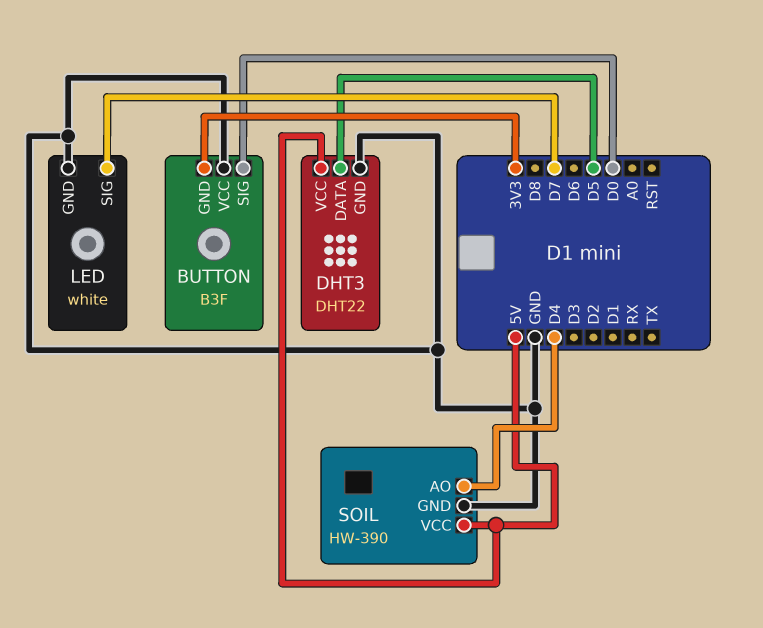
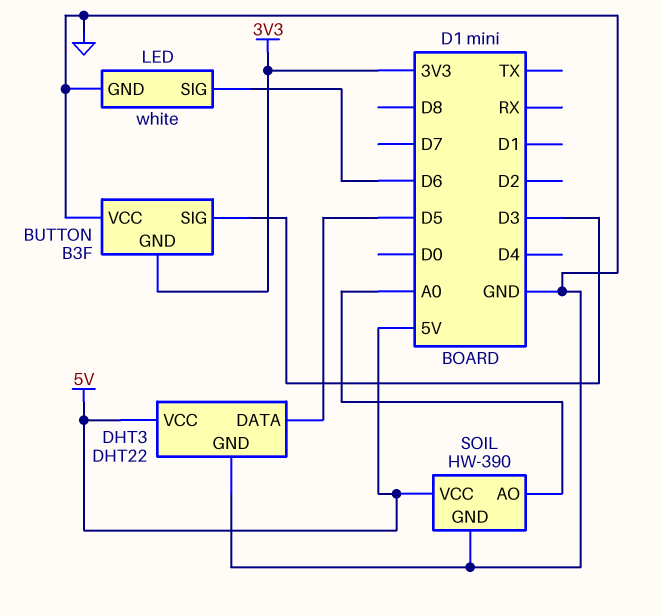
BUTTON pin SIG: D0 -> D3
LED pin SIG: D7 -> D6
SOIL pin AO: D4 -> A0

